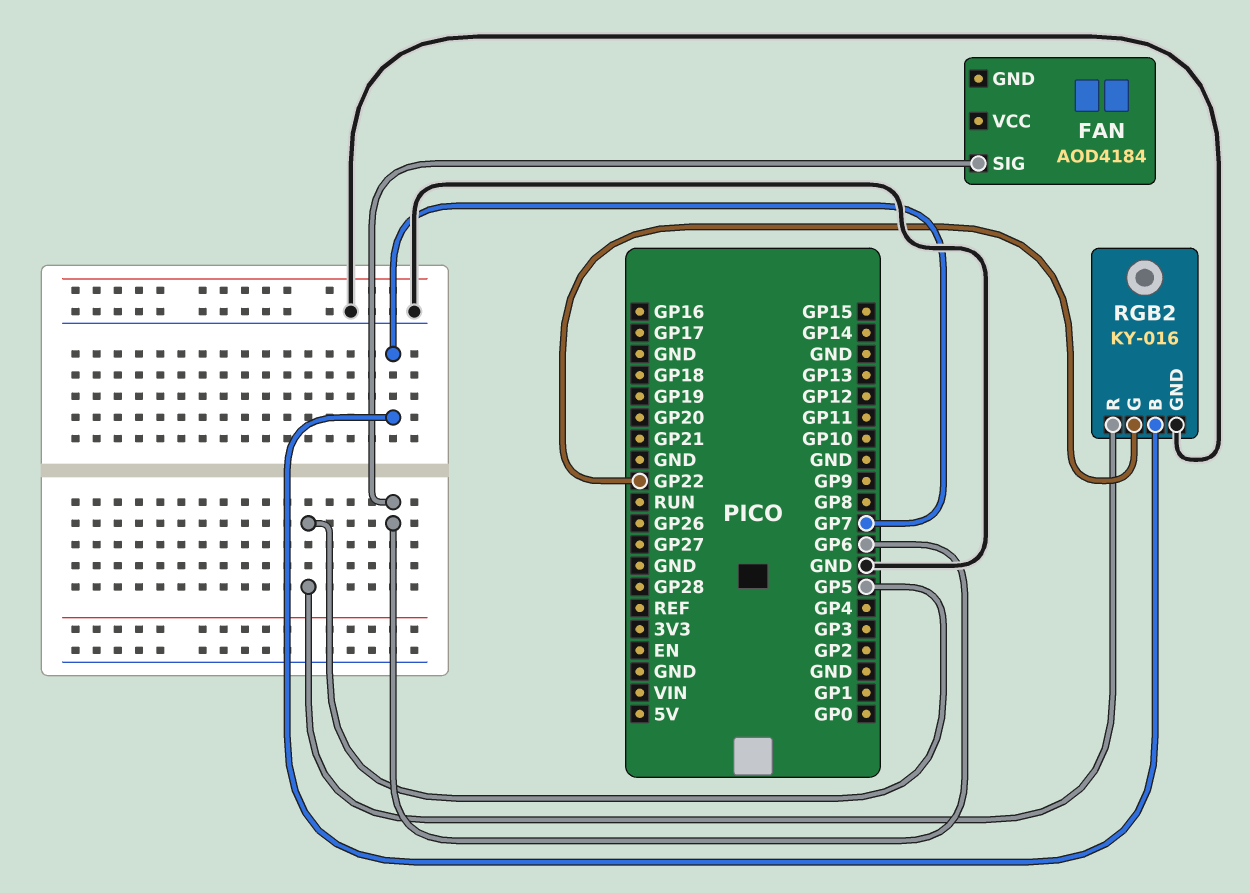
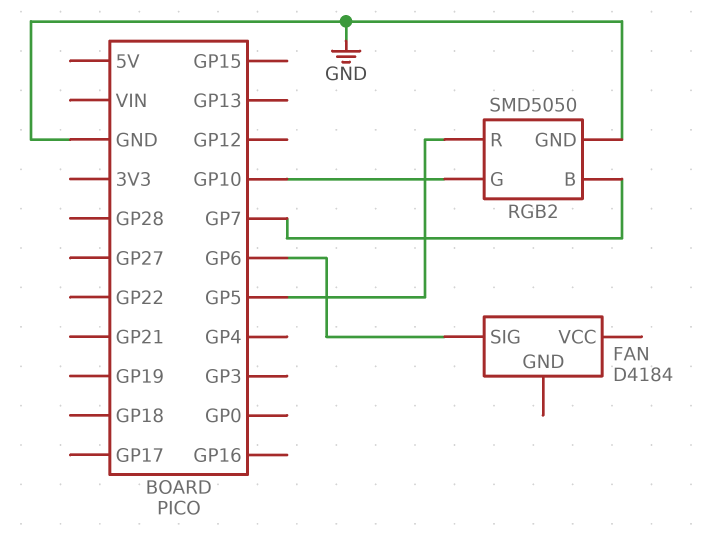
FAN: AOD4184 -> D4184
RGB2: KY-016 -> SMD5050
RGB2 pin G: GP22 -> GP10

